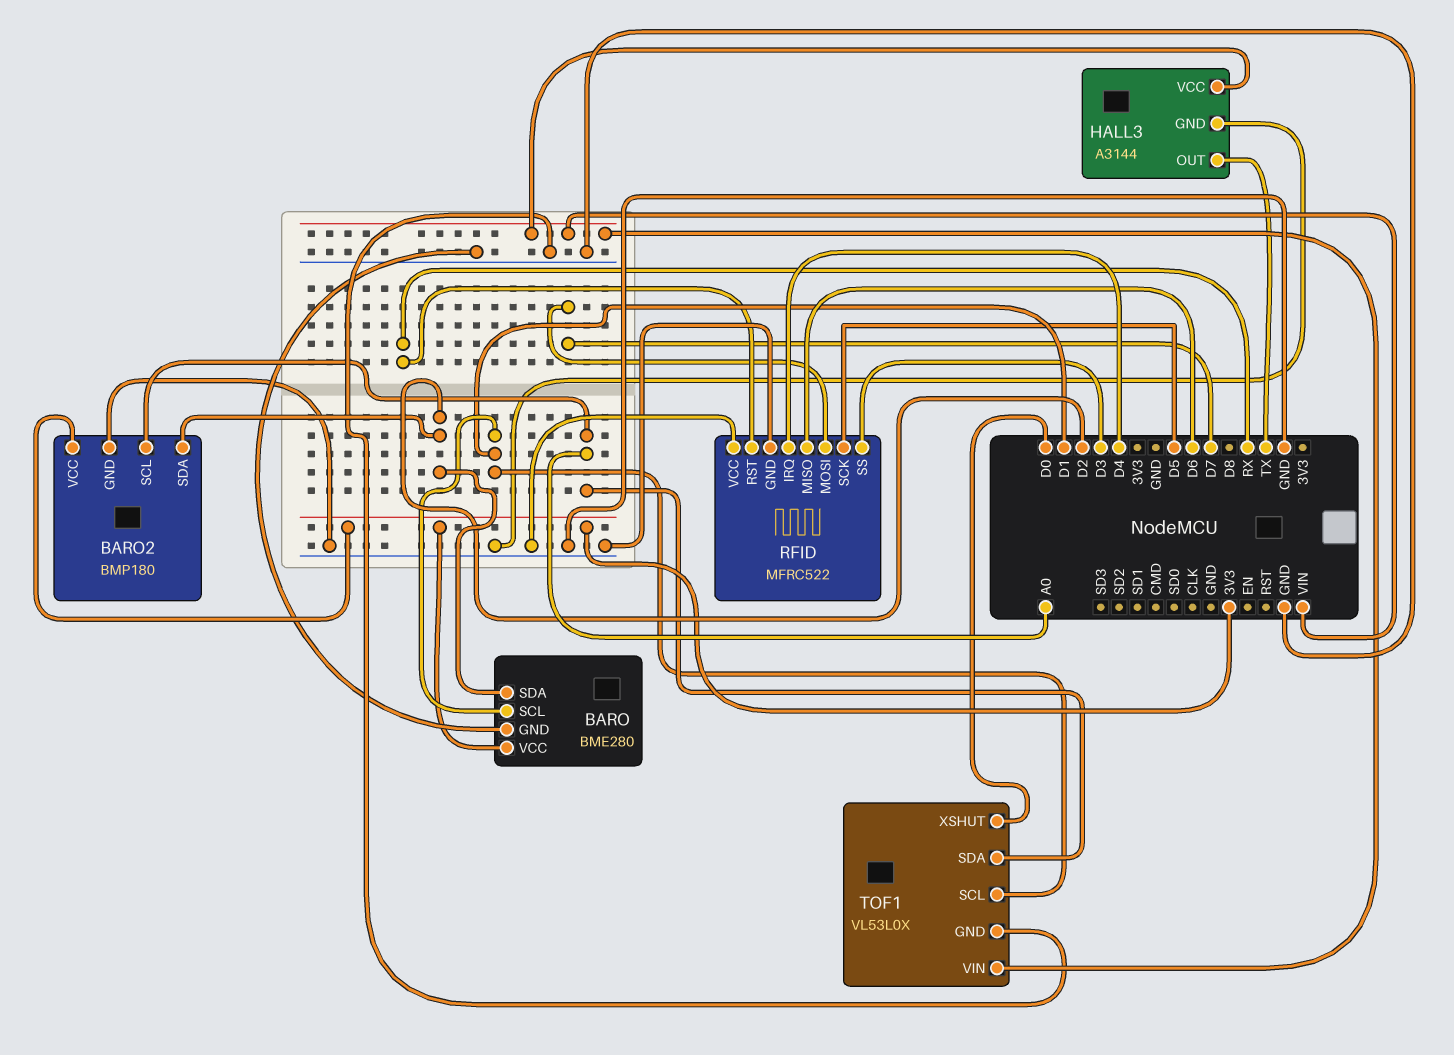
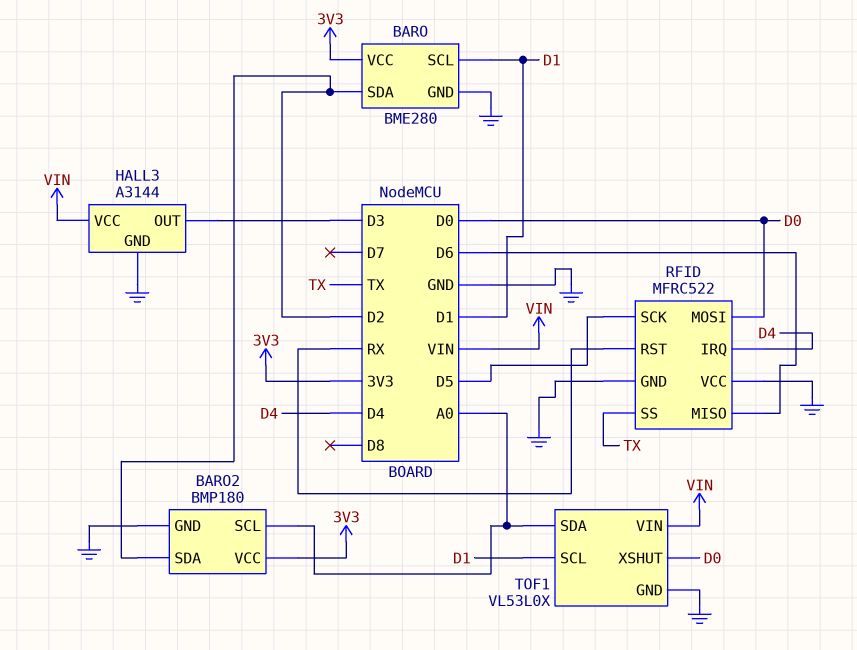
HALL3 pin OUT: TX -> D3
RFID pin MOSI: D7 -> D0
RFID pin SS: D3 -> TX

